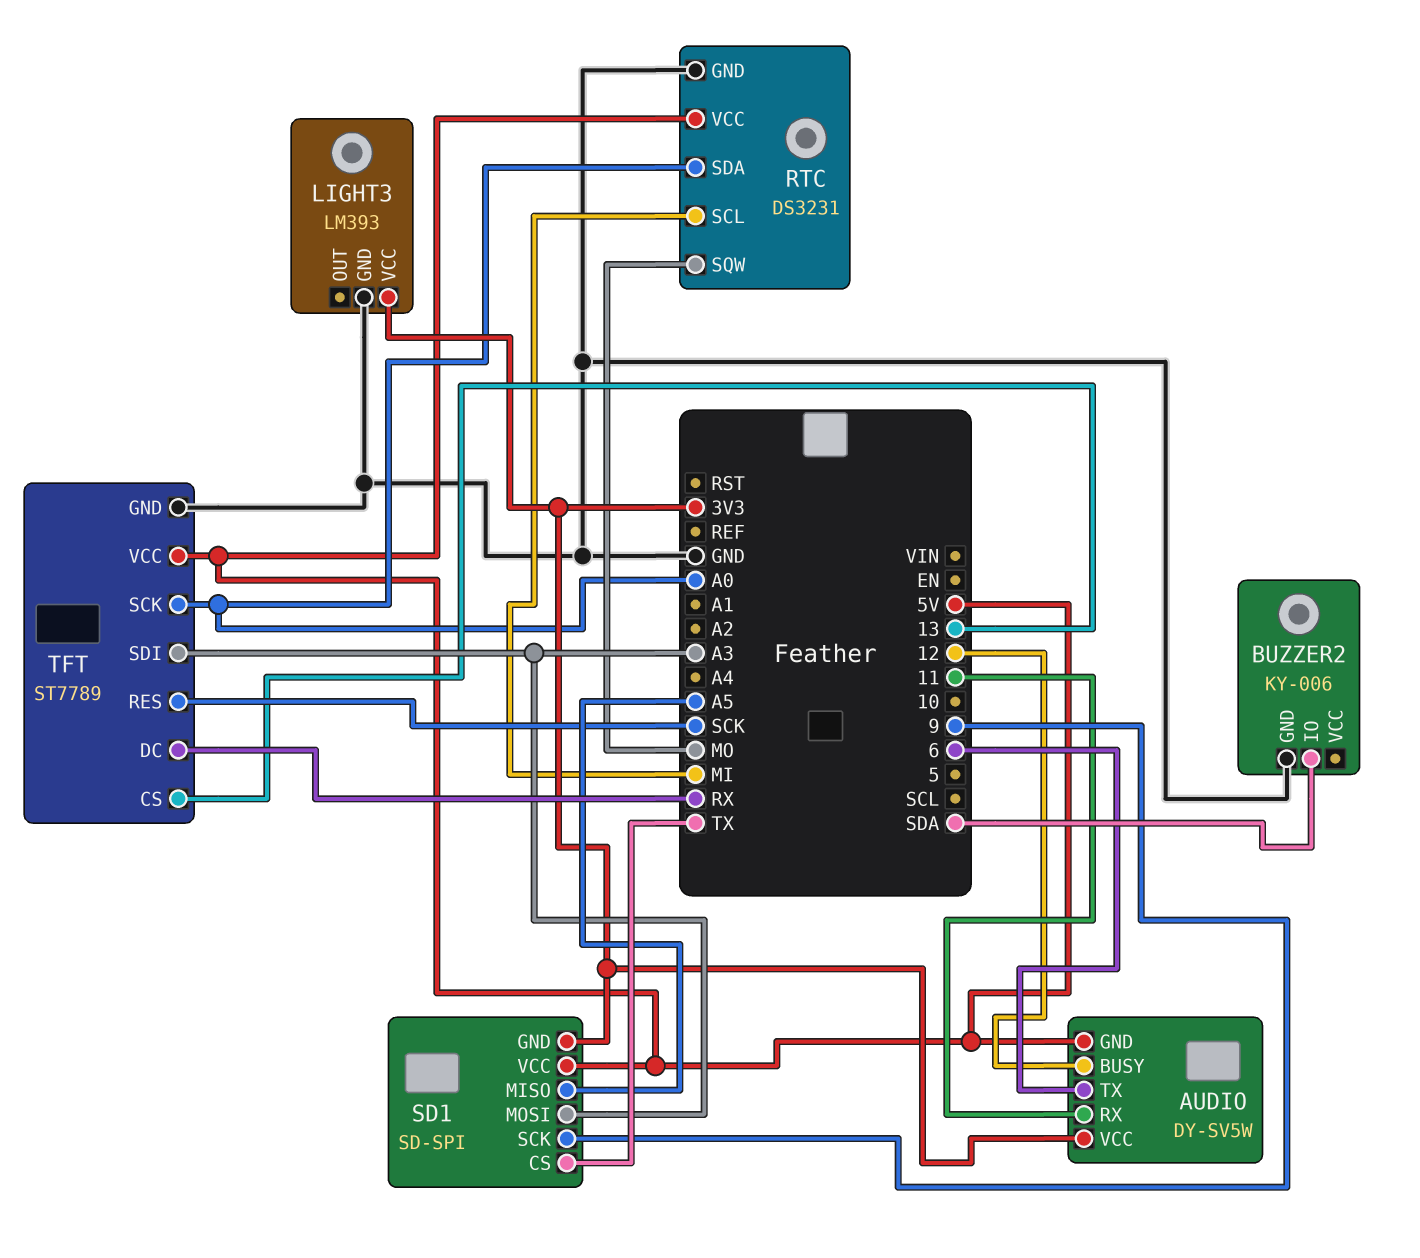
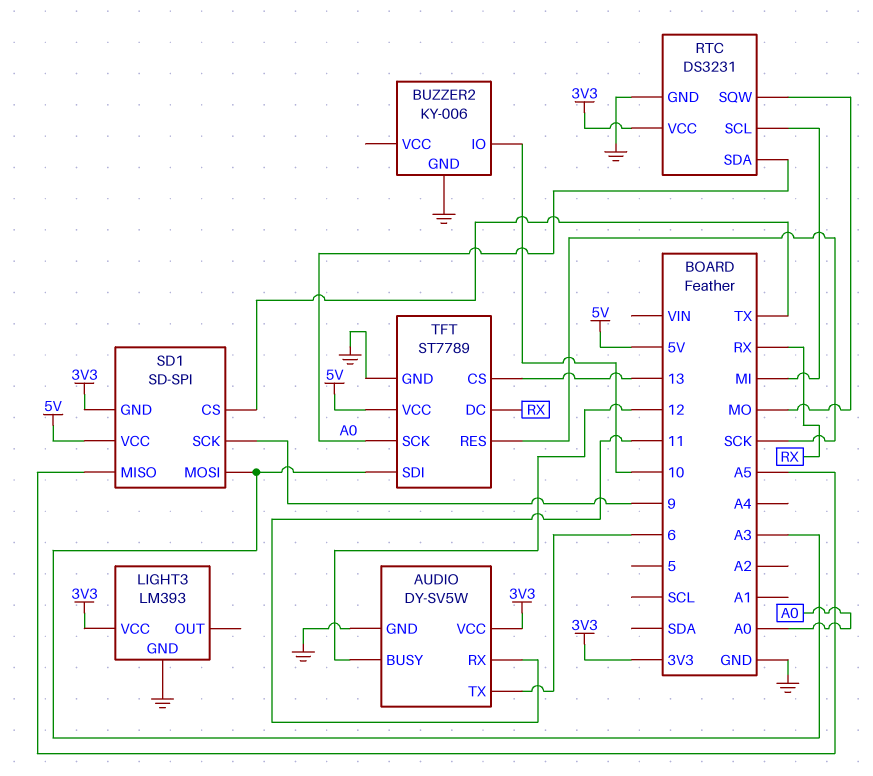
AUDIO pin GND: 5V -> GND
BUZZER2 pin IO: SDA -> 10
RTC pin VCC: 5V -> 3V3

